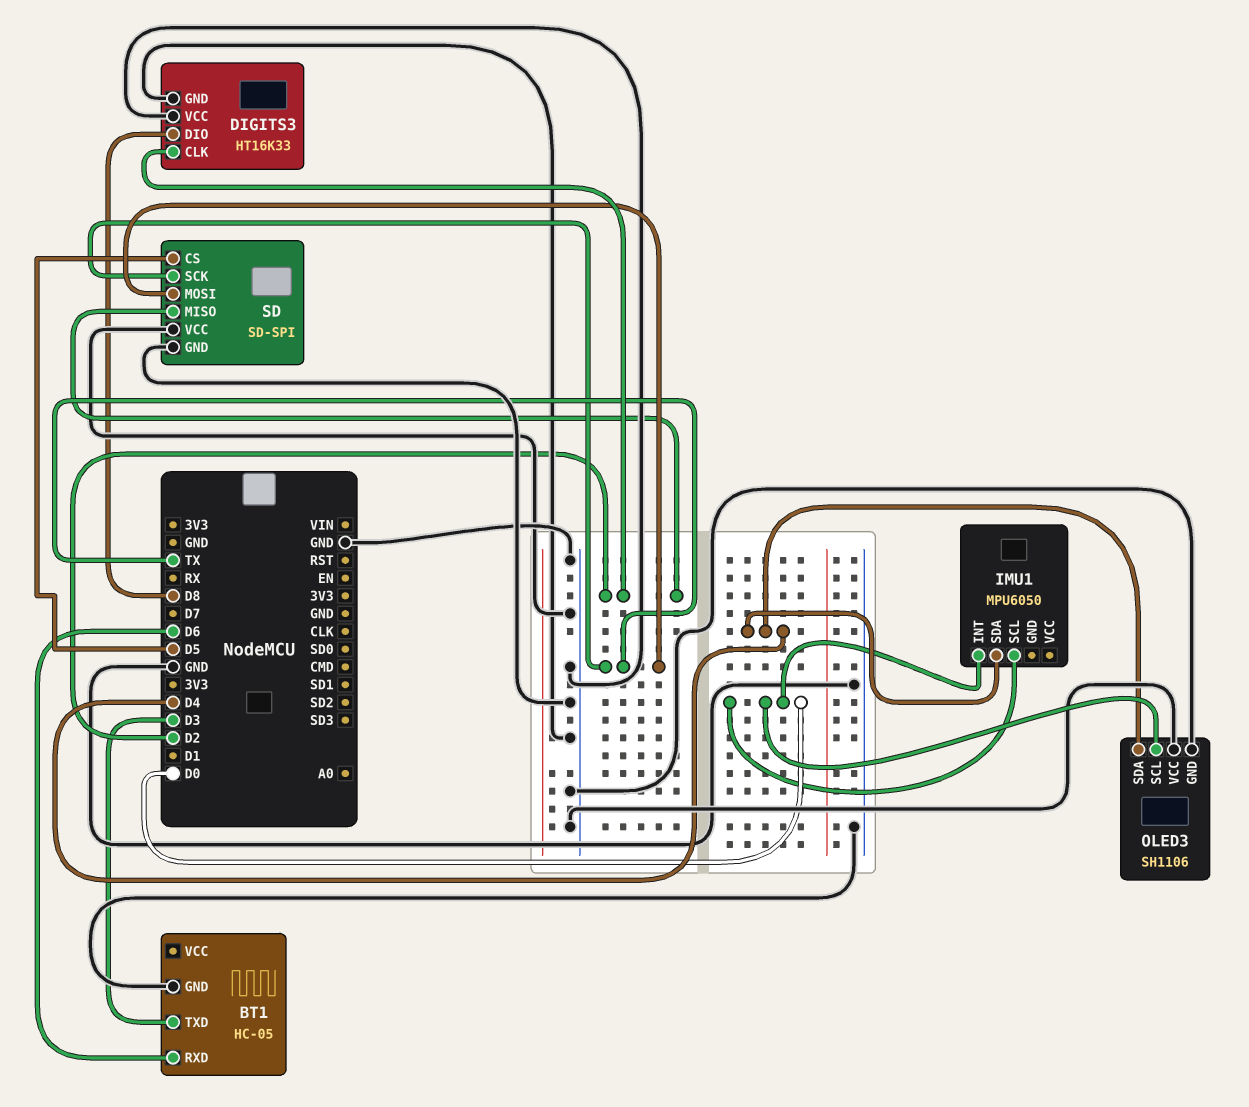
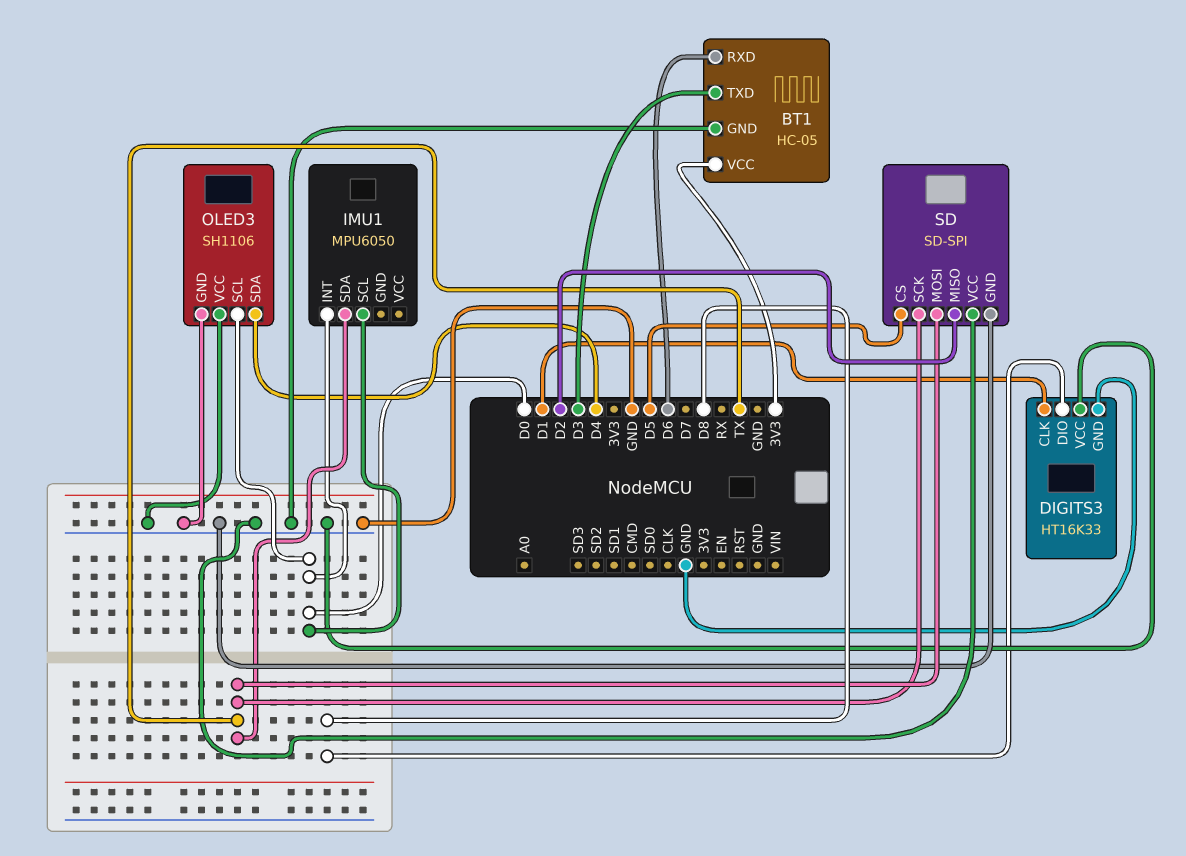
BT1 pin VCC: none -> 3V3
DIGITS3 pin CLK: D2 -> D1
IMU1 pin SDA: D4 -> TX

